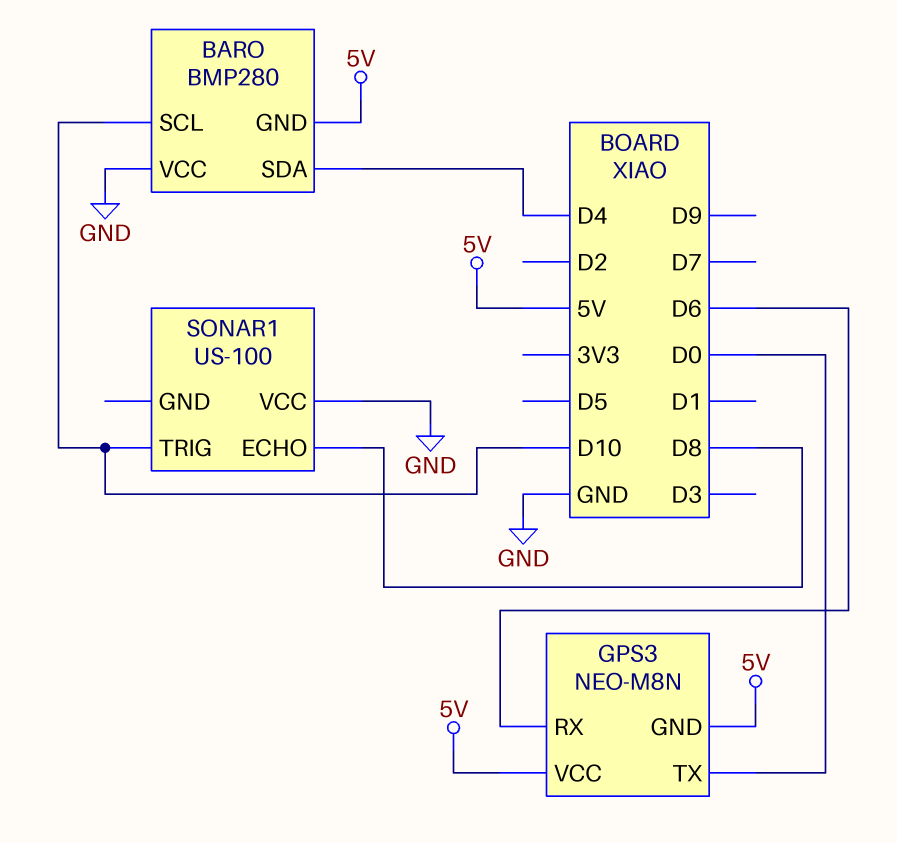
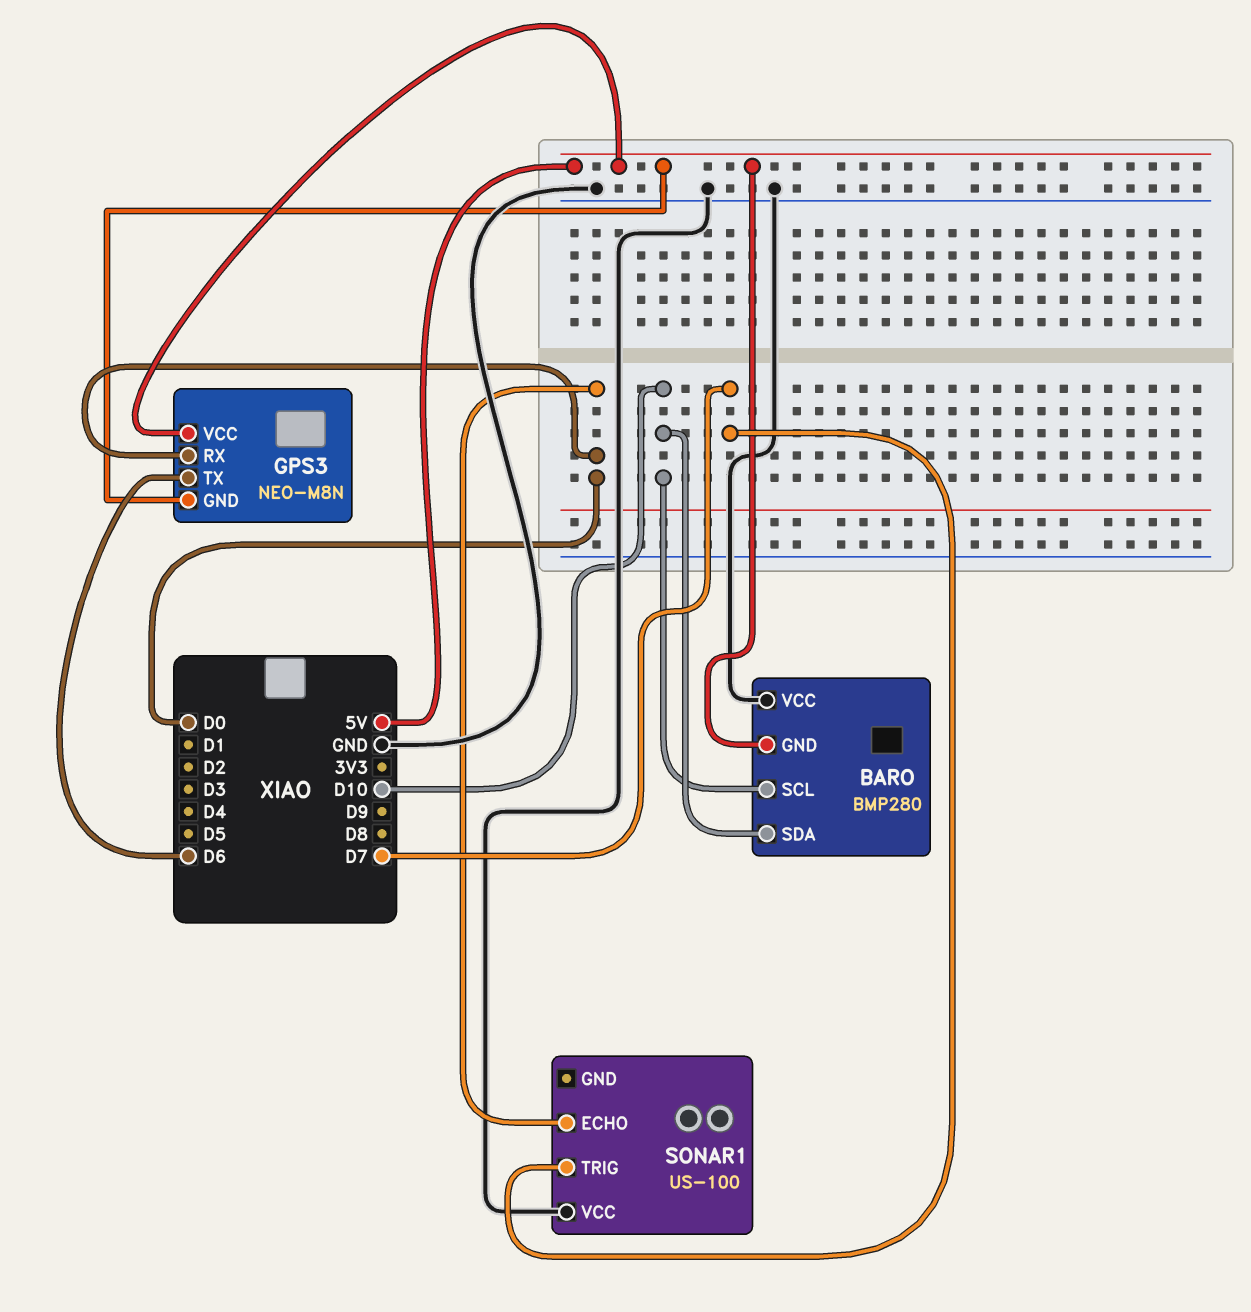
BARO pin SDA: D4 -> D10
GPS3 pin RX: D6 -> D0
GPS3 pin TX: D0 -> D6
SONAR1 pin ECHO: D8 -> D0
SONAR1 pin TRIG: D10 -> D7

